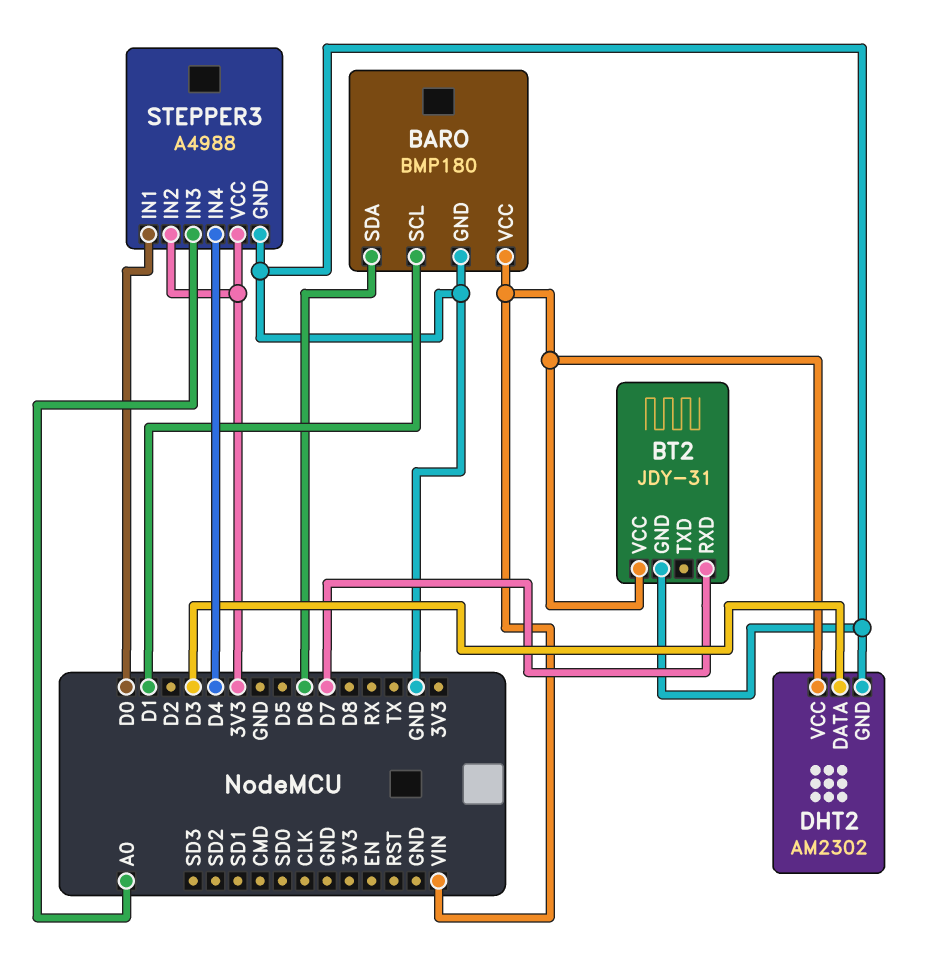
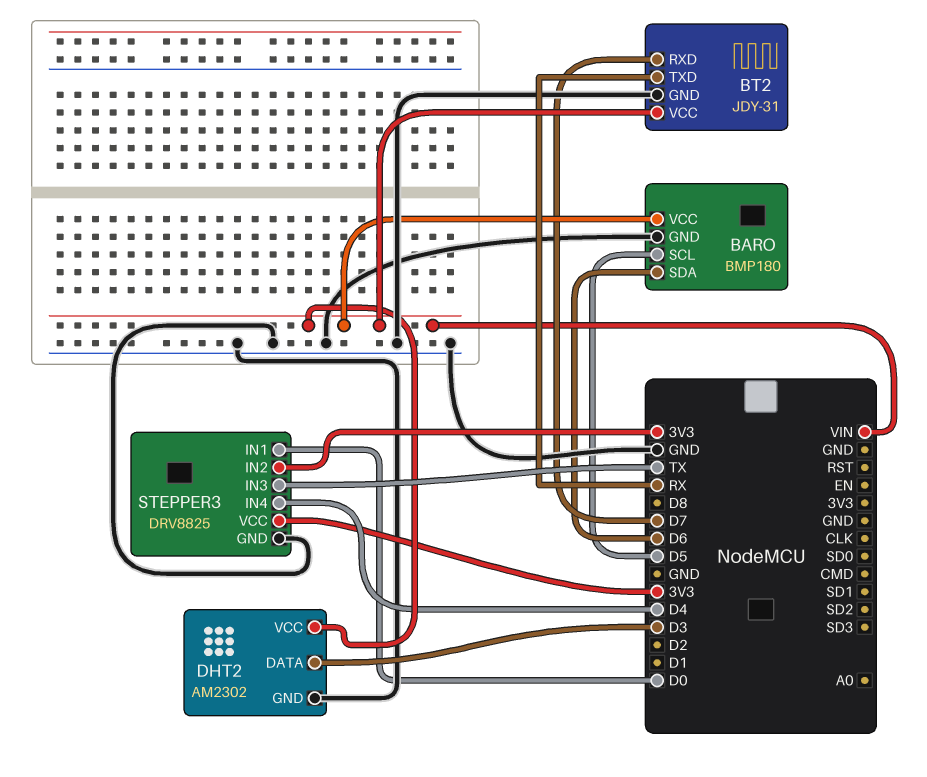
BARO pin SCL: D1 -> D5
BT2 pin TXD: none -> RX
STEPPER3: A4988 -> DRV8825
STEPPER3 pin IN3: A0 -> TX

